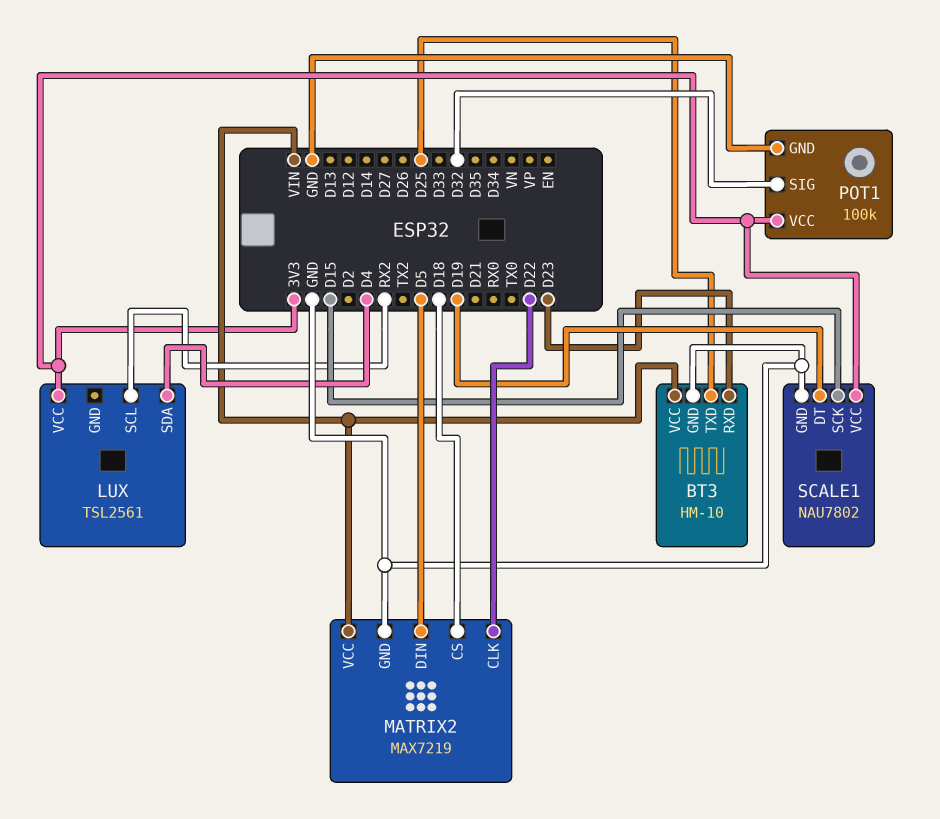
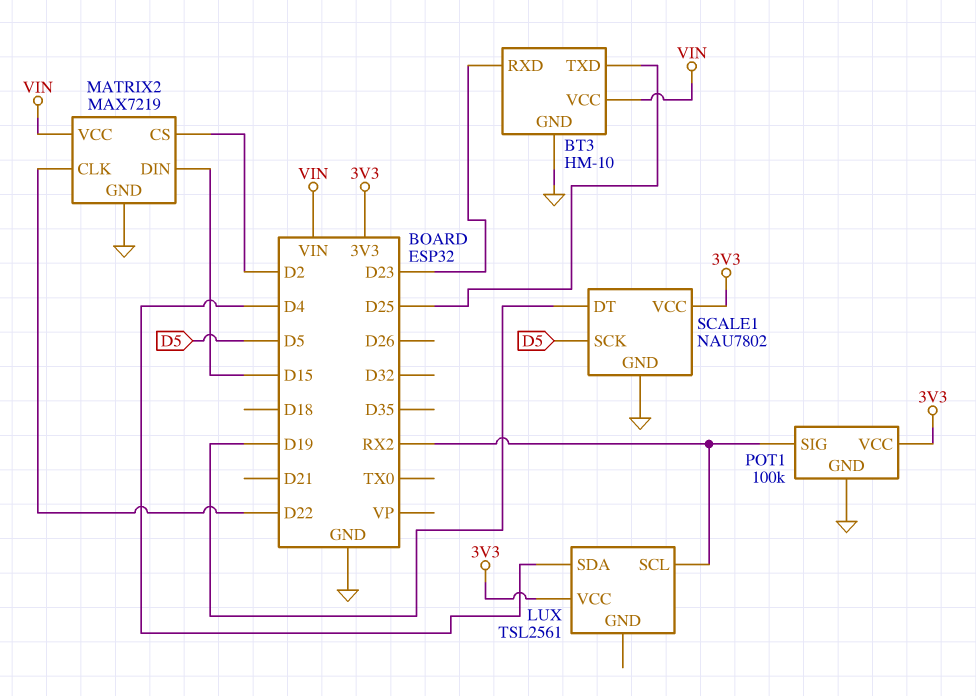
MATRIX2 pin CS: D18 -> D2
MATRIX2 pin DIN: D5 -> D15
POT1 pin SIG: D32 -> RX2
SCALE1 pin SCK: D15 -> D5

